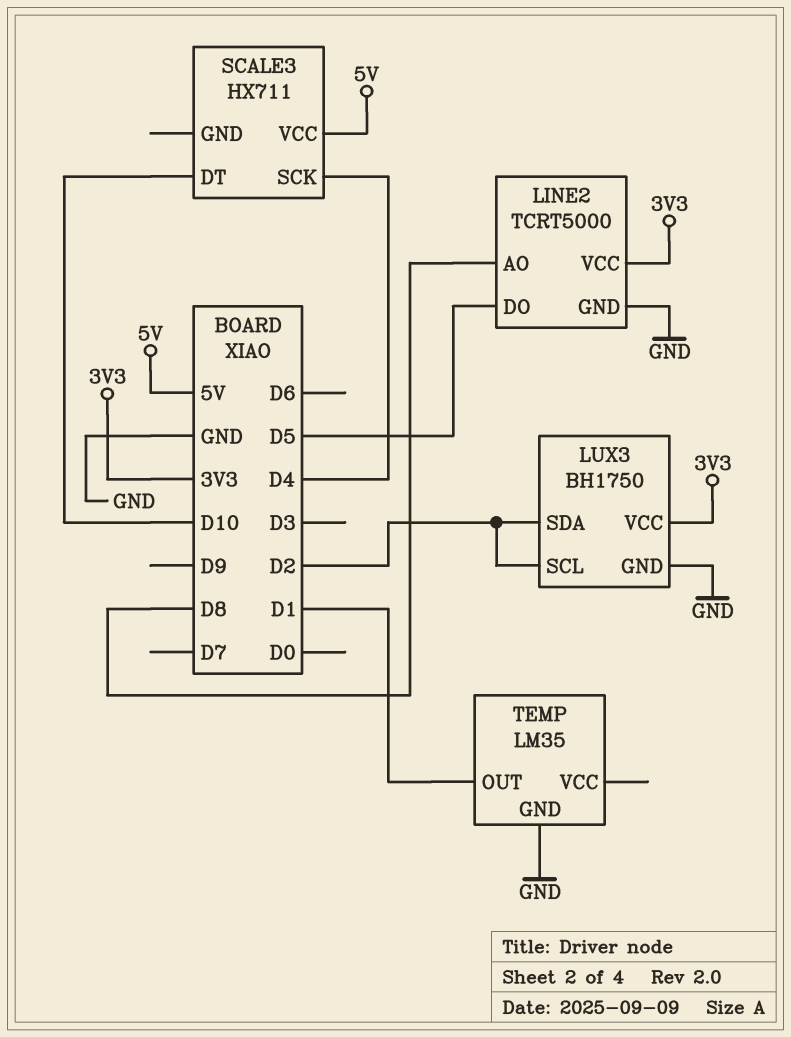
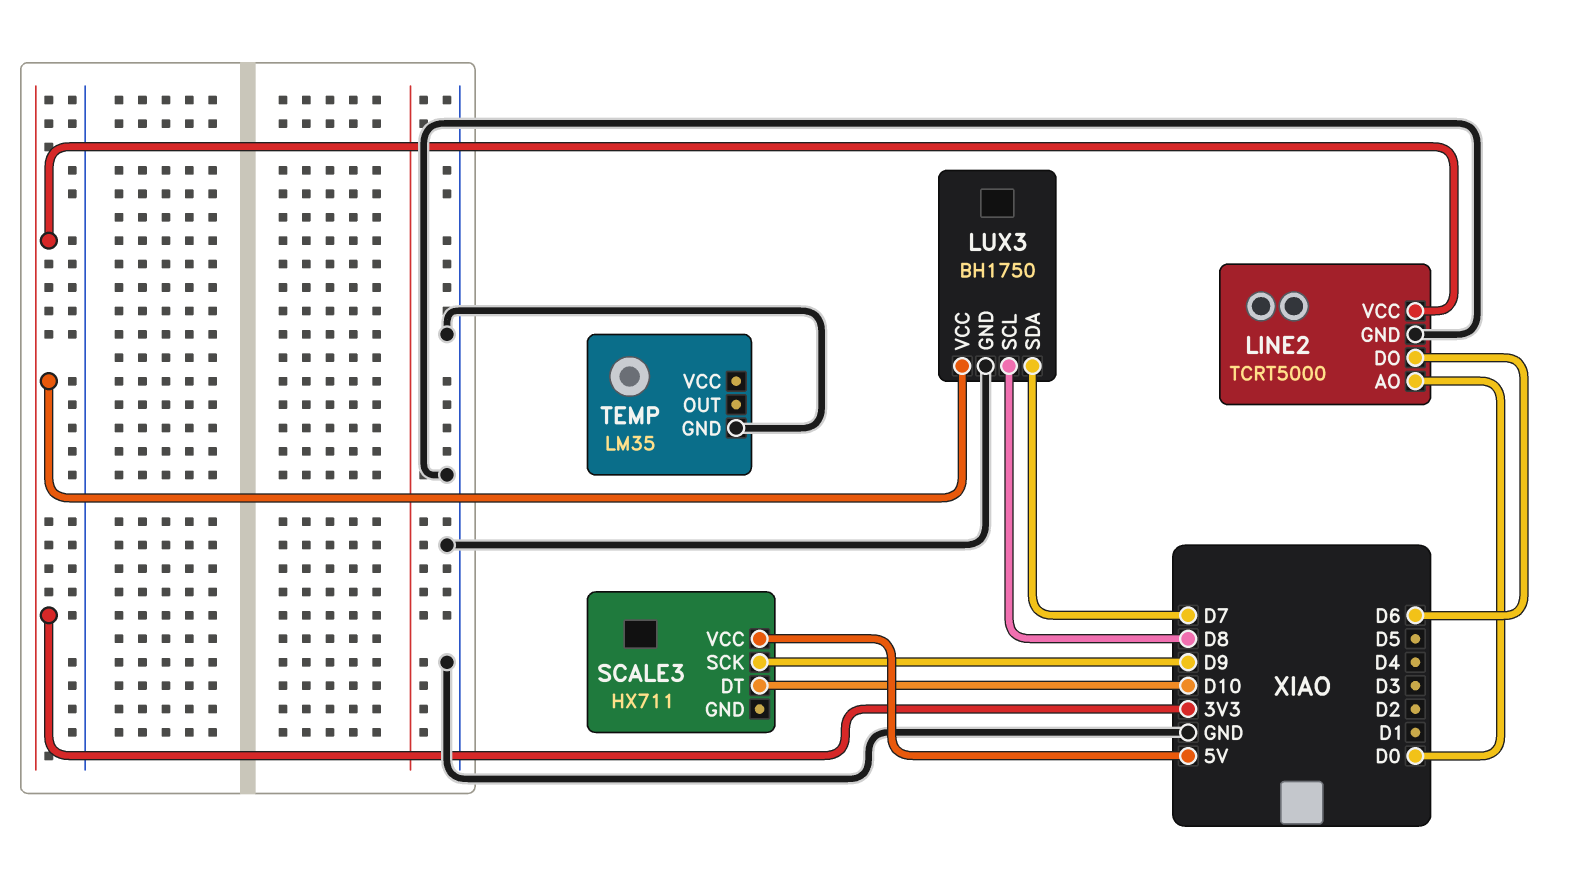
LINE2 pin AO: D8 -> D0
LINE2 pin DO: D5 -> D6
LUX3 pin SCL: D2 -> D8
LUX3 pin SDA: D2 -> D7
SCALE3 pin SCK: D4 -> D9
TEMP pin OUT: D1 -> none

